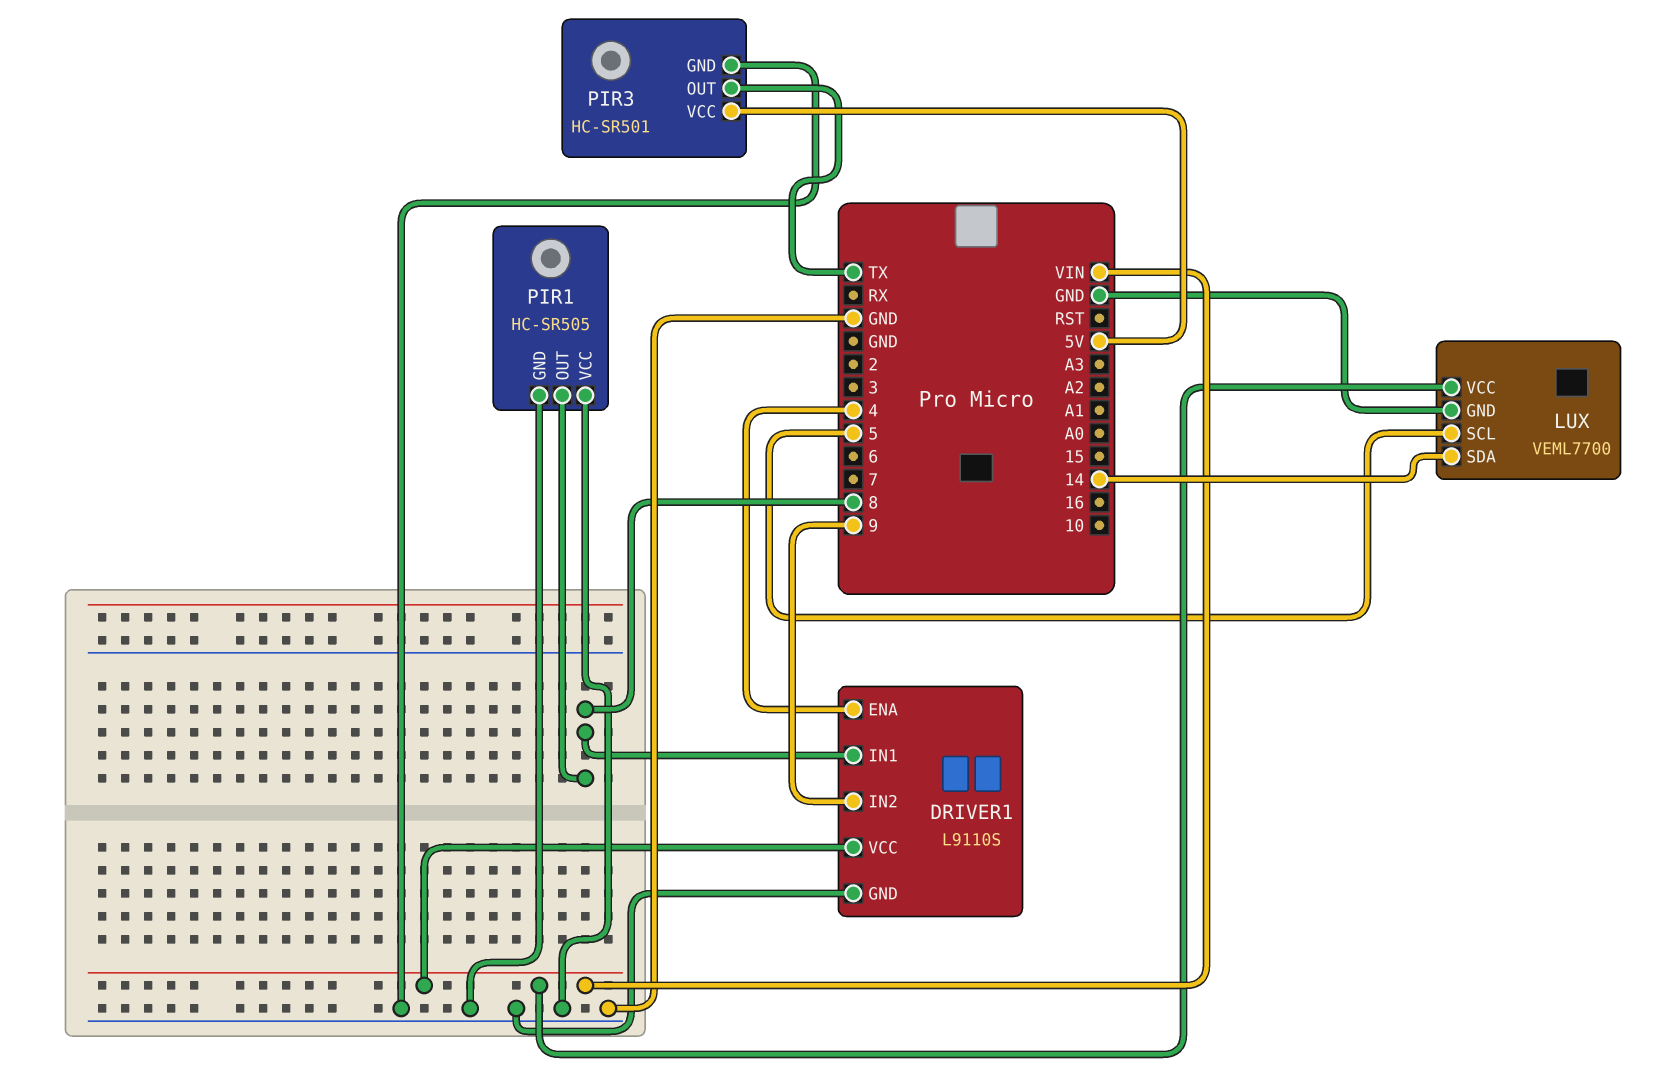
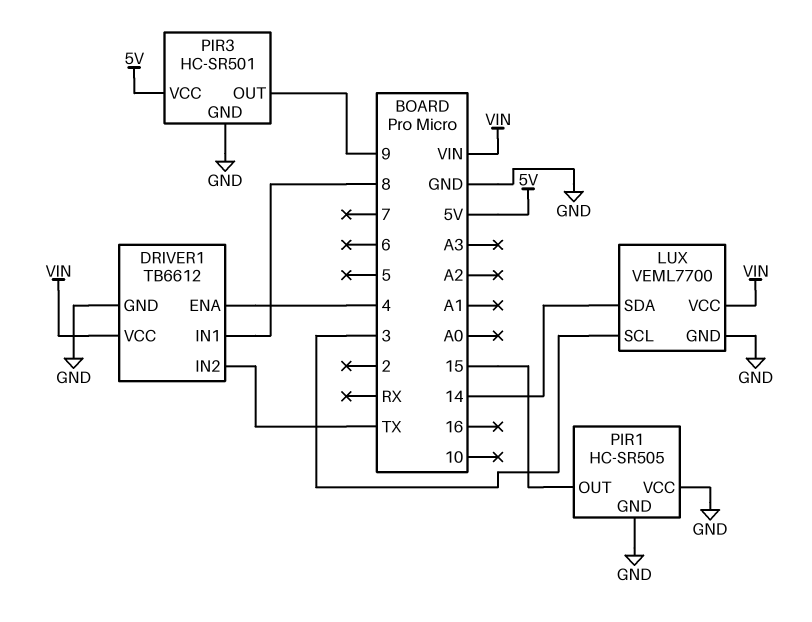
DRIVER1: L9110S -> TB6612
DRIVER1 pin IN2: 9 -> TX
LUX pin SCL: 5 -> 3
PIR1 pin OUT: 8 -> 15
PIR3 pin OUT: TX -> 9

